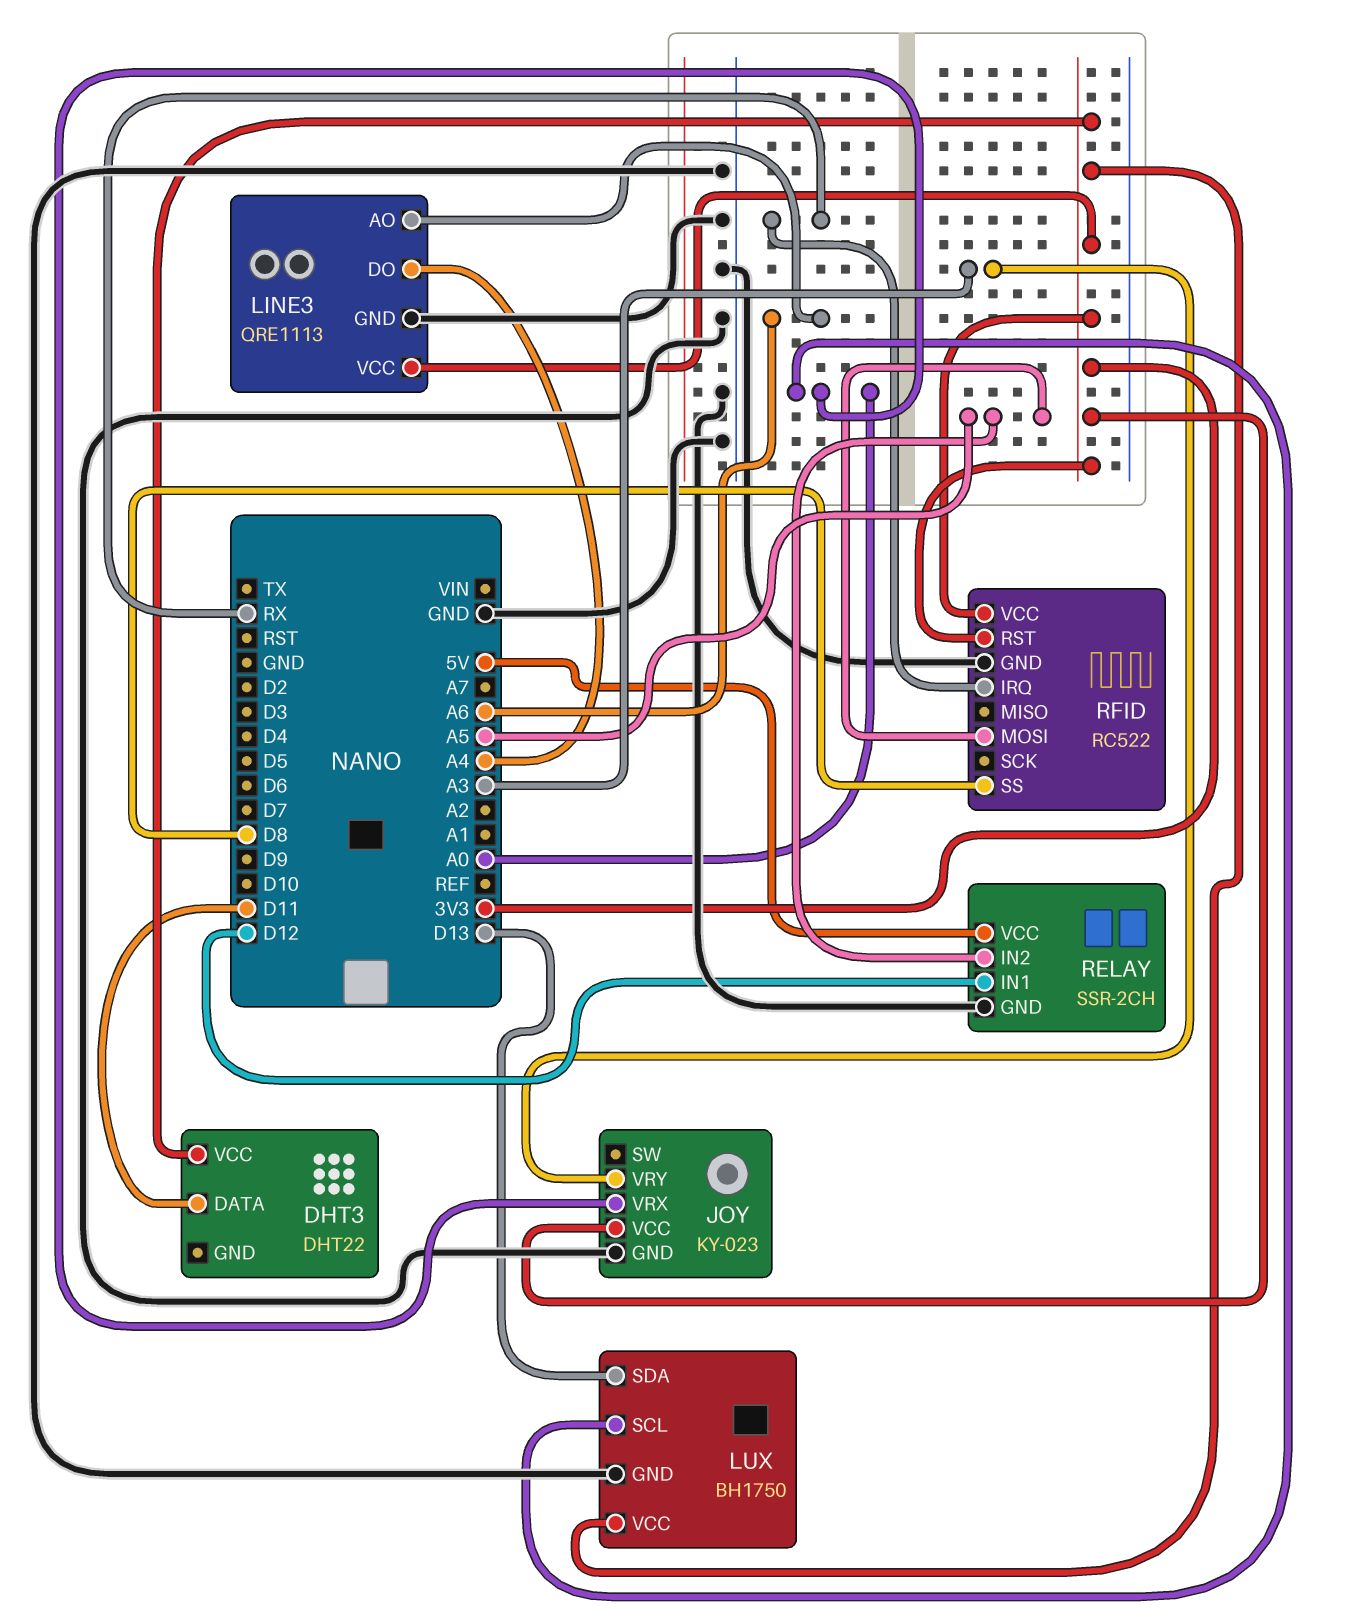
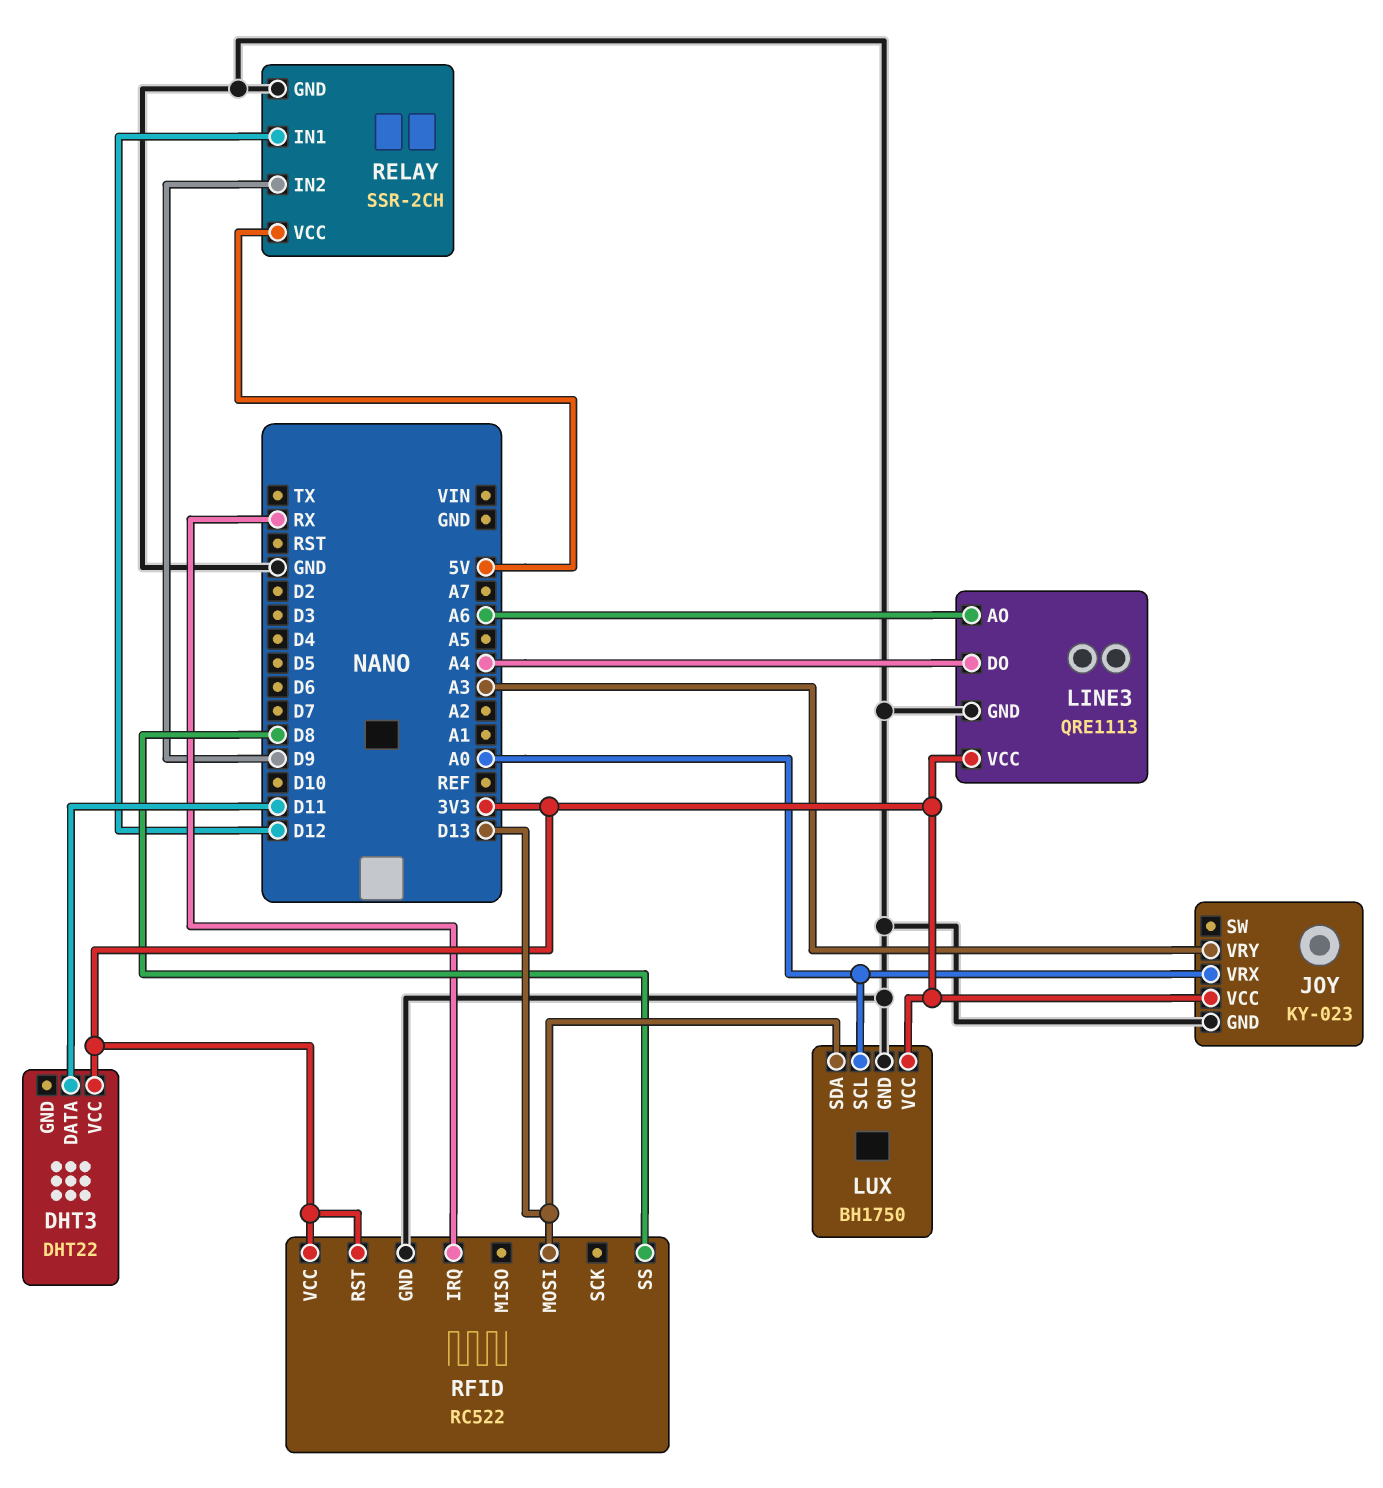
RELAY pin IN2: A5 -> D9
RFID pin MOSI: A5 -> D13

